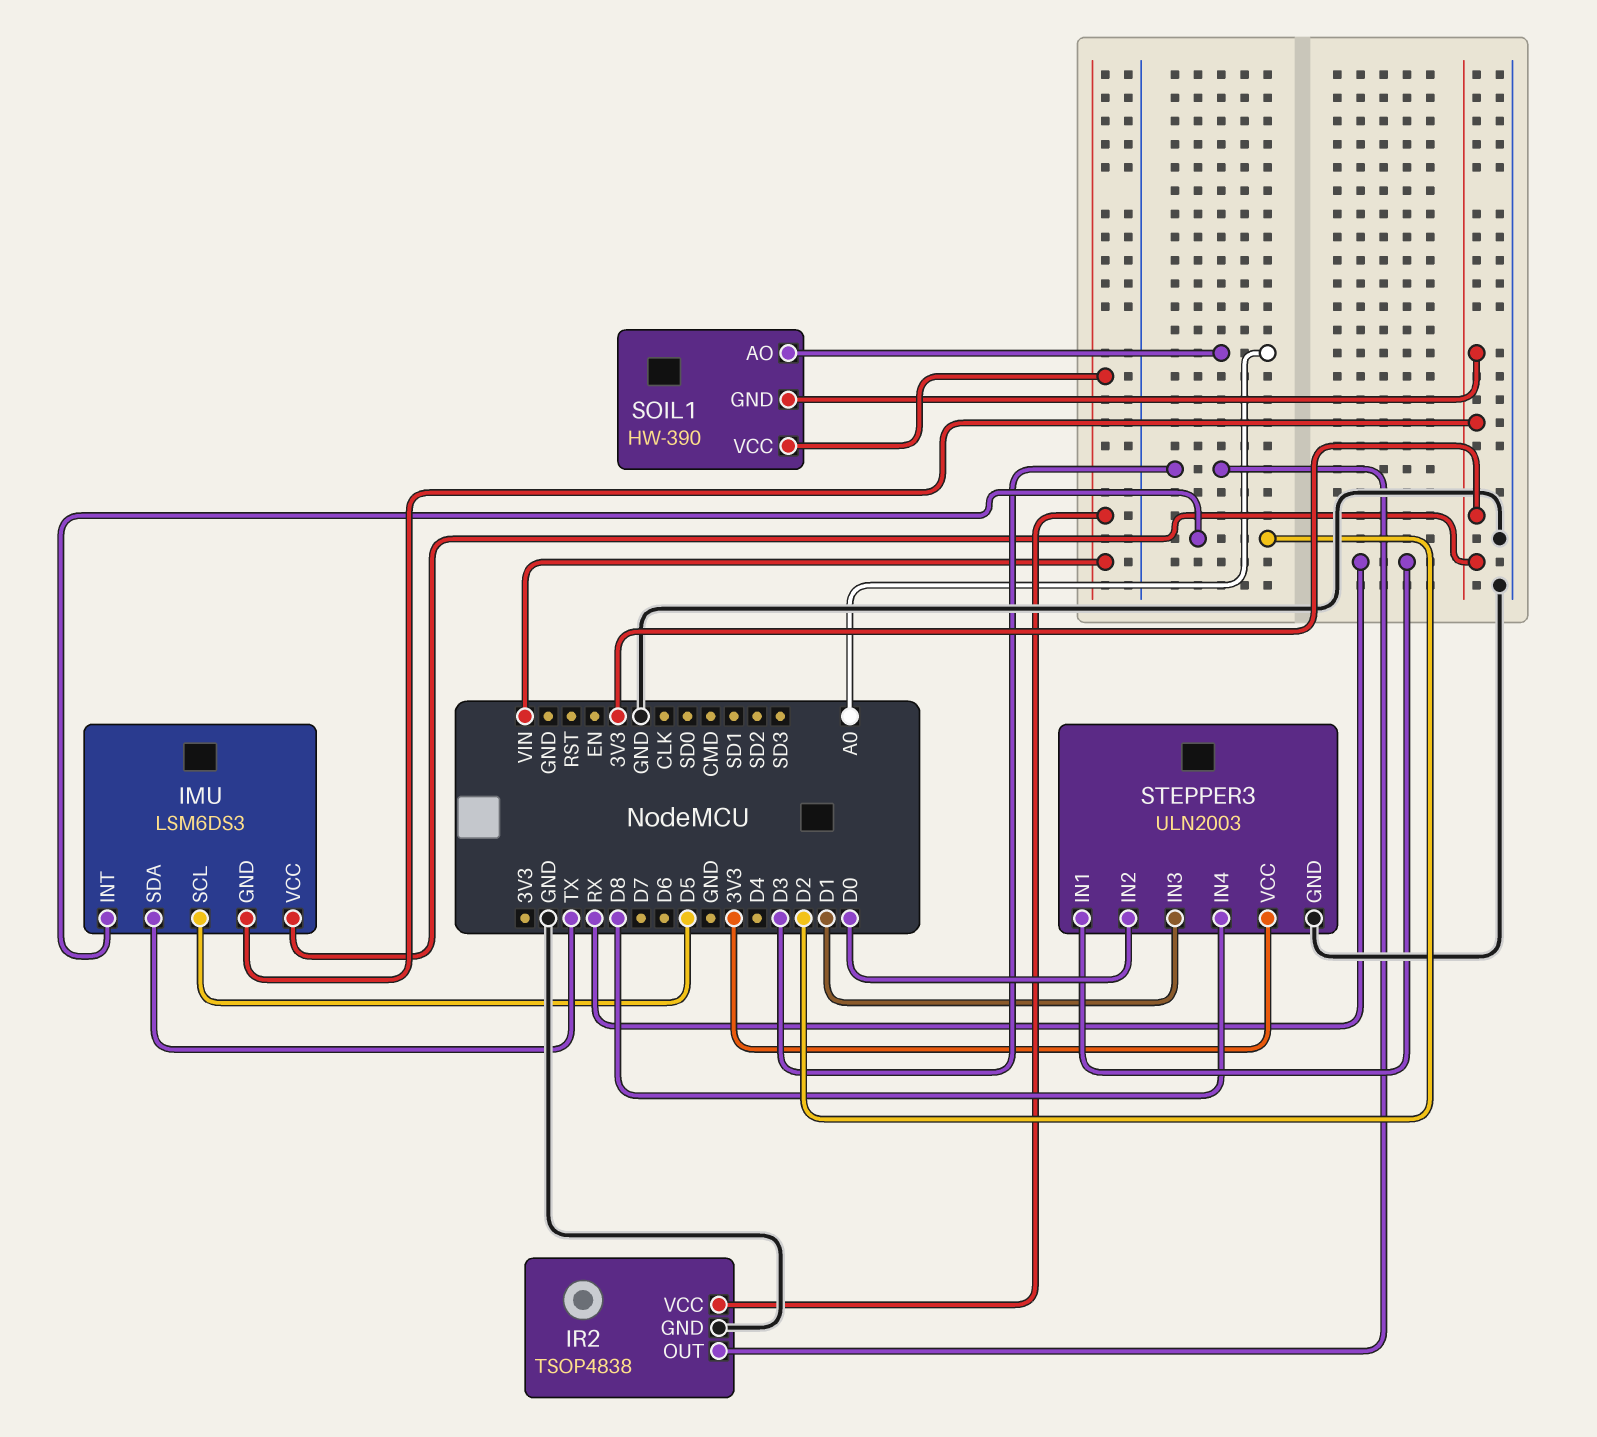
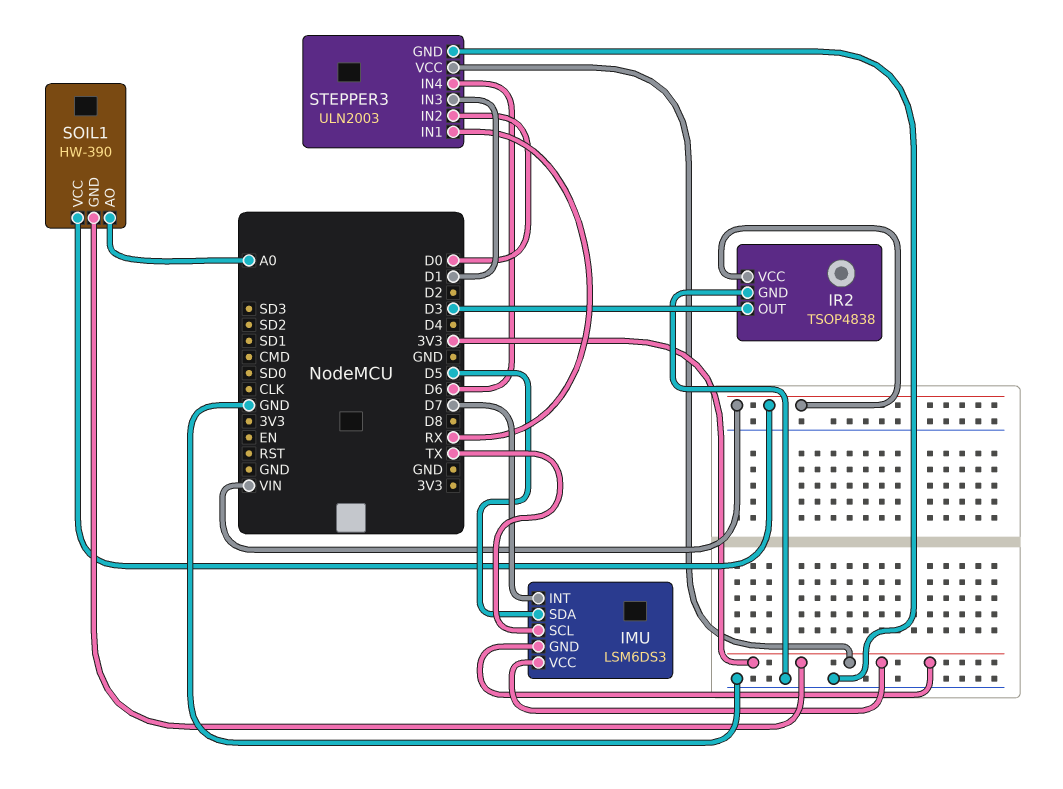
IMU pin INT: D2 -> D7
IMU pin SCL: D5 -> TX
IMU pin SDA: TX -> D5
STEPPER3 pin IN4: D8 -> D6

